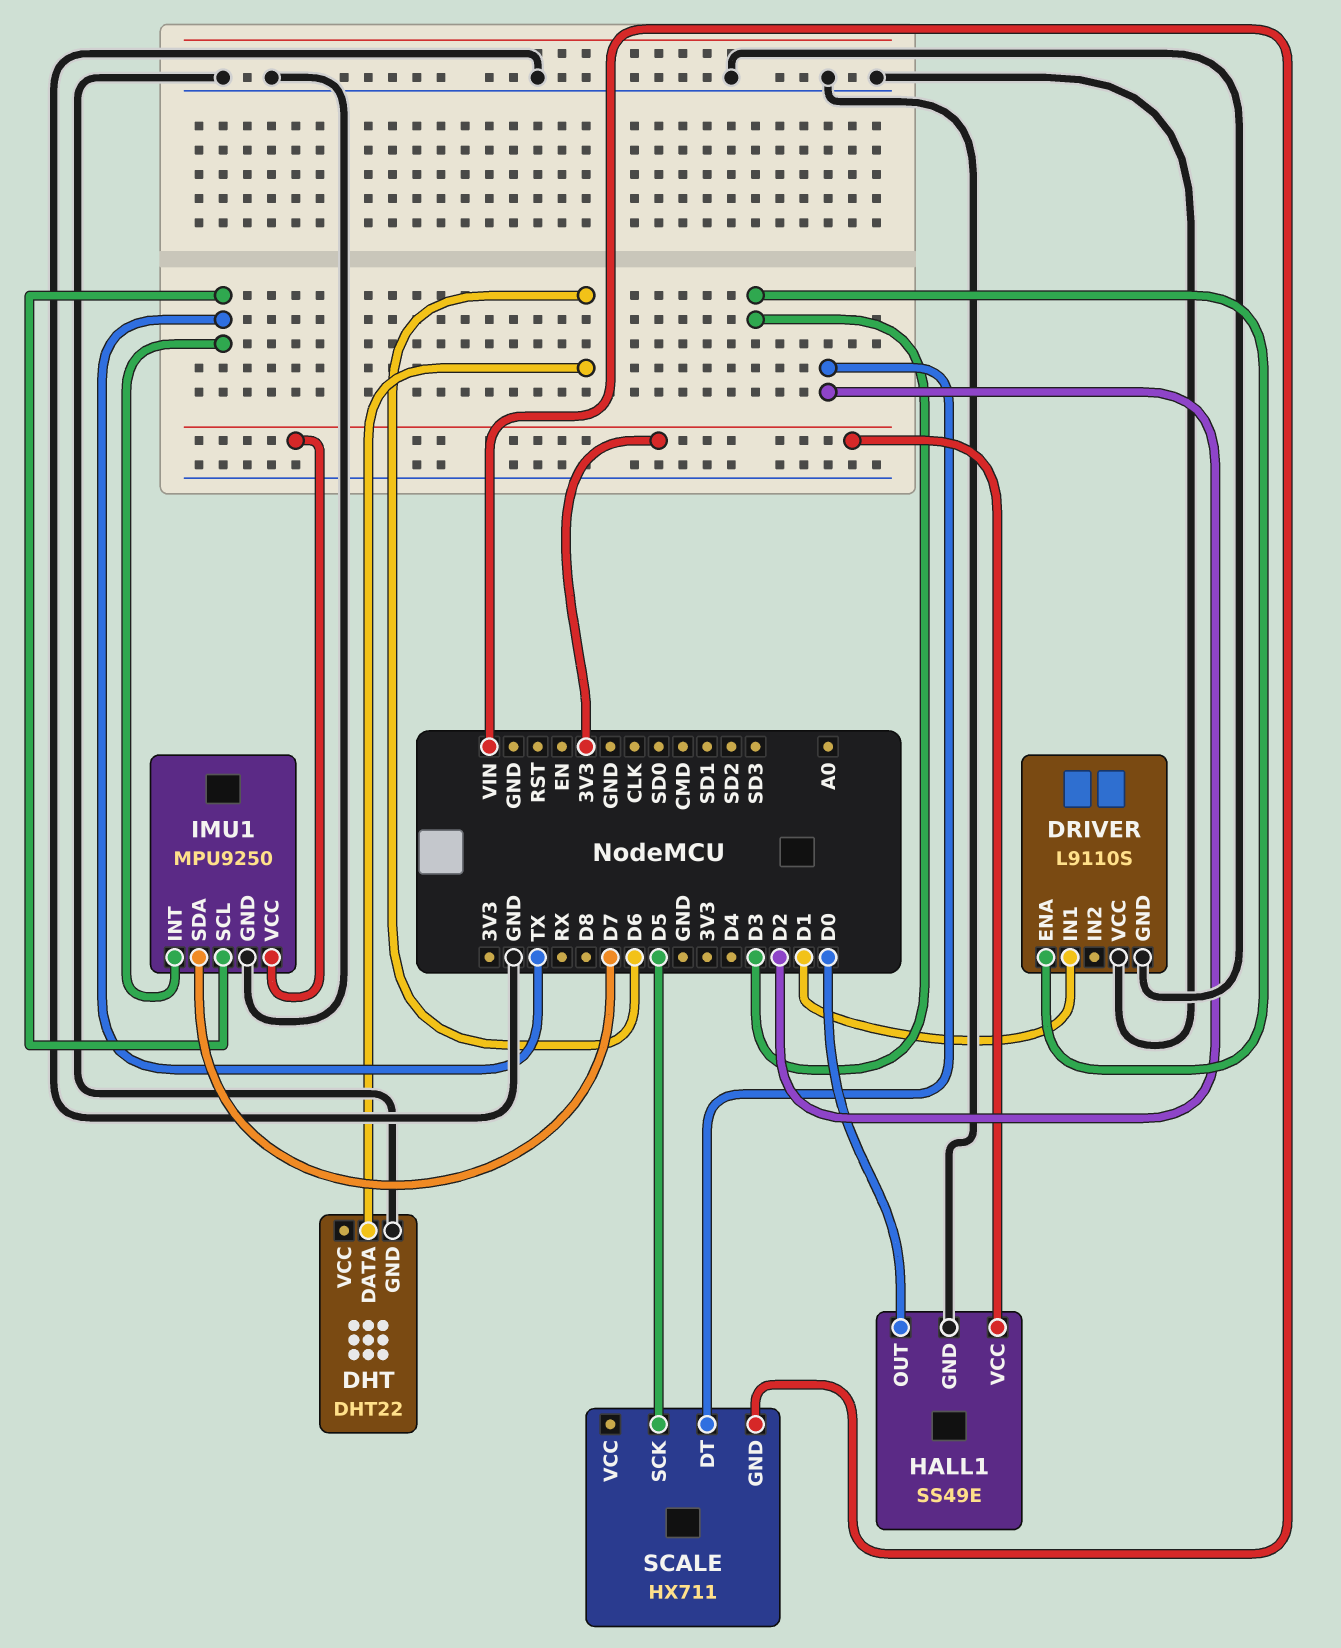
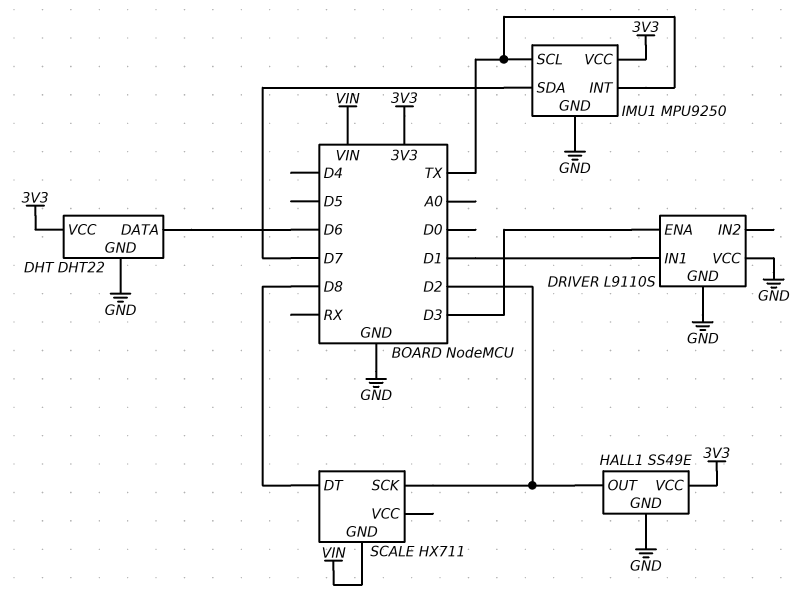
DHT pin VCC: none -> 3V3
HALL1 pin OUT: D0 -> D2
SCALE pin DT: D2 -> D8
SCALE pin SCK: D5 -> D2

